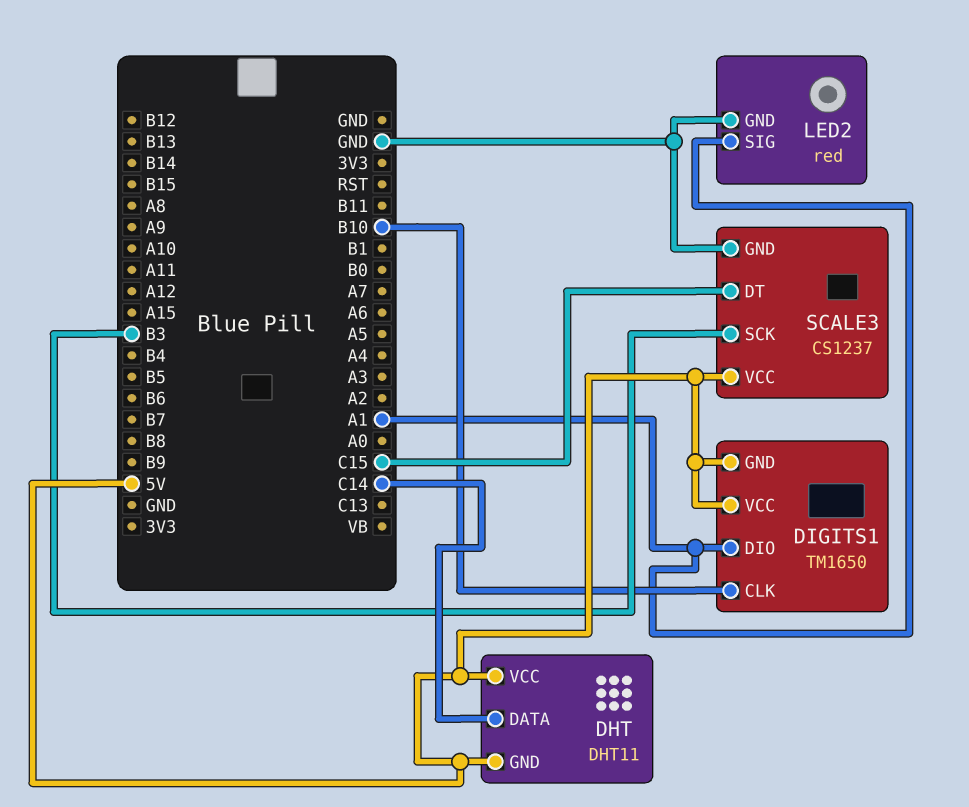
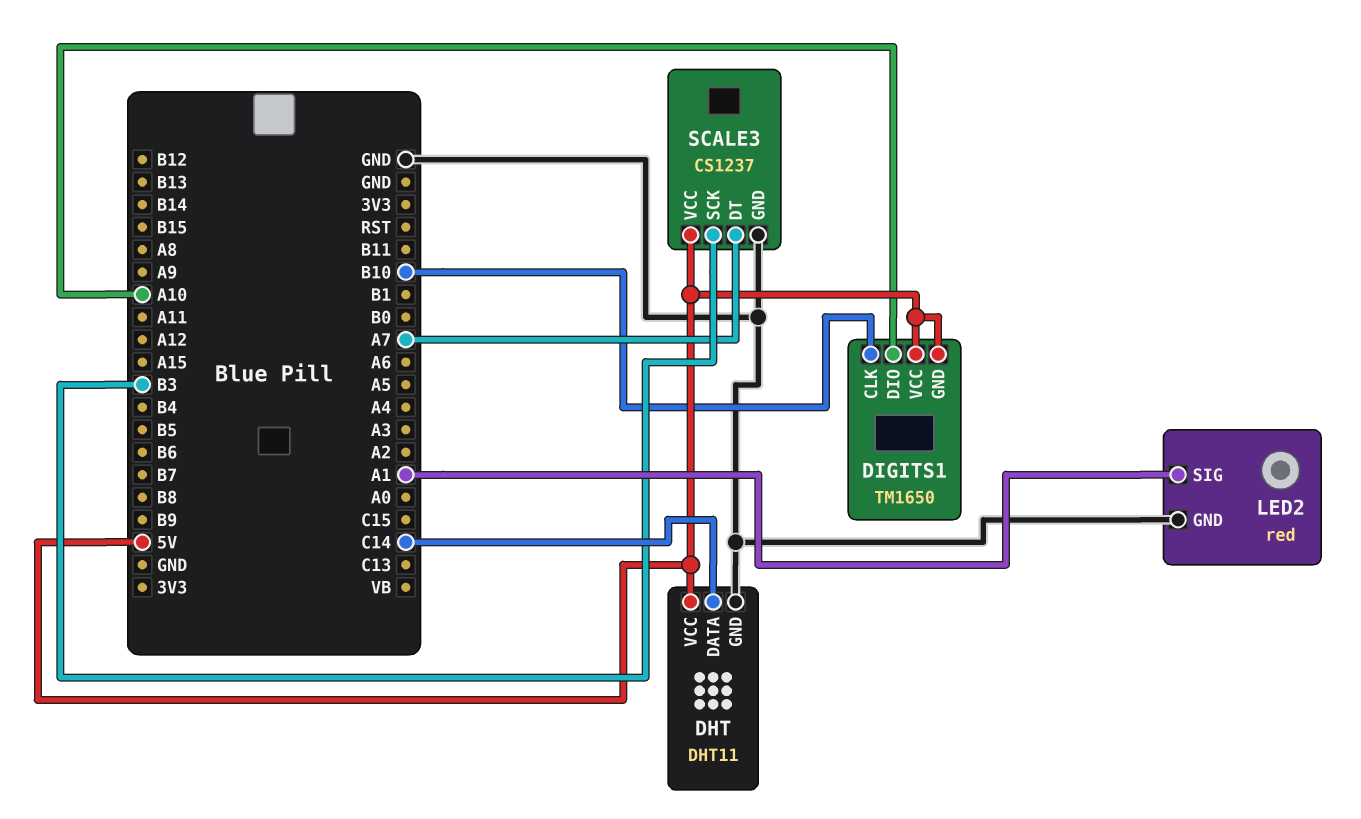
DHT pin GND: 5V -> GND
DIGITS1 pin DIO: A1 -> A10
SCALE3 pin DT: C15 -> A7

